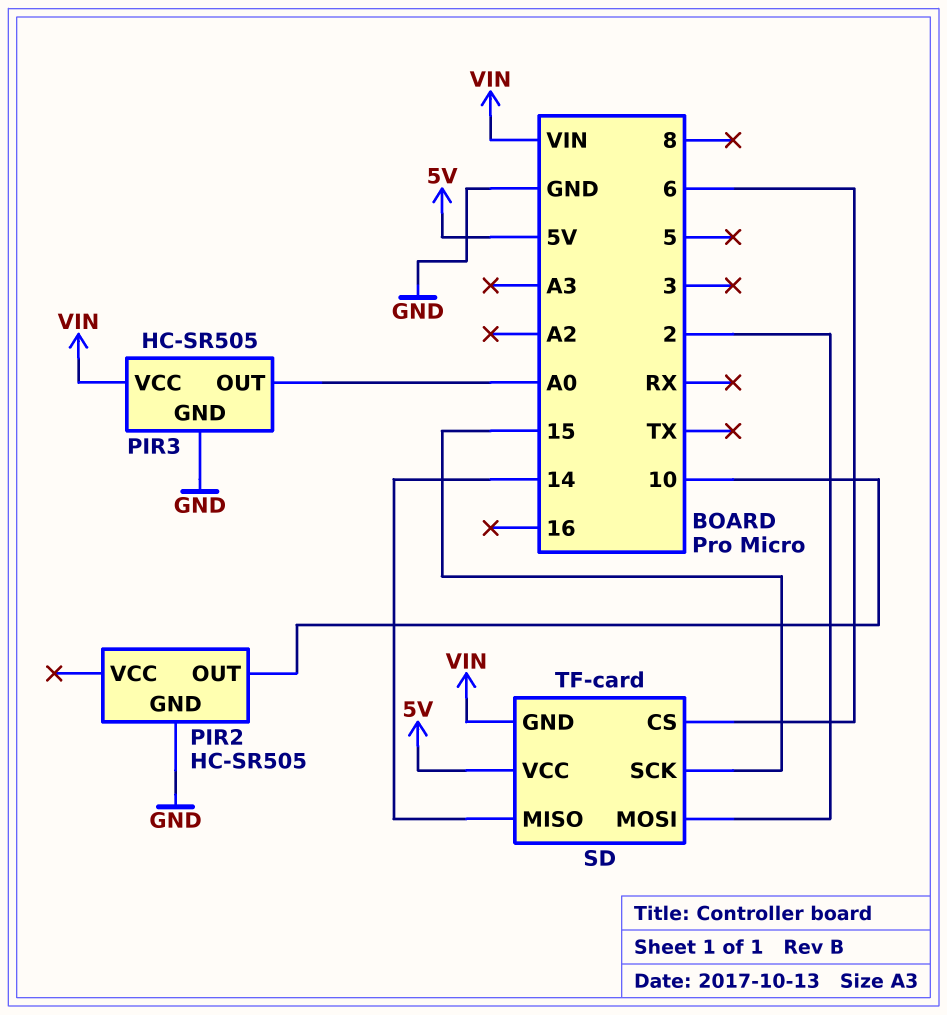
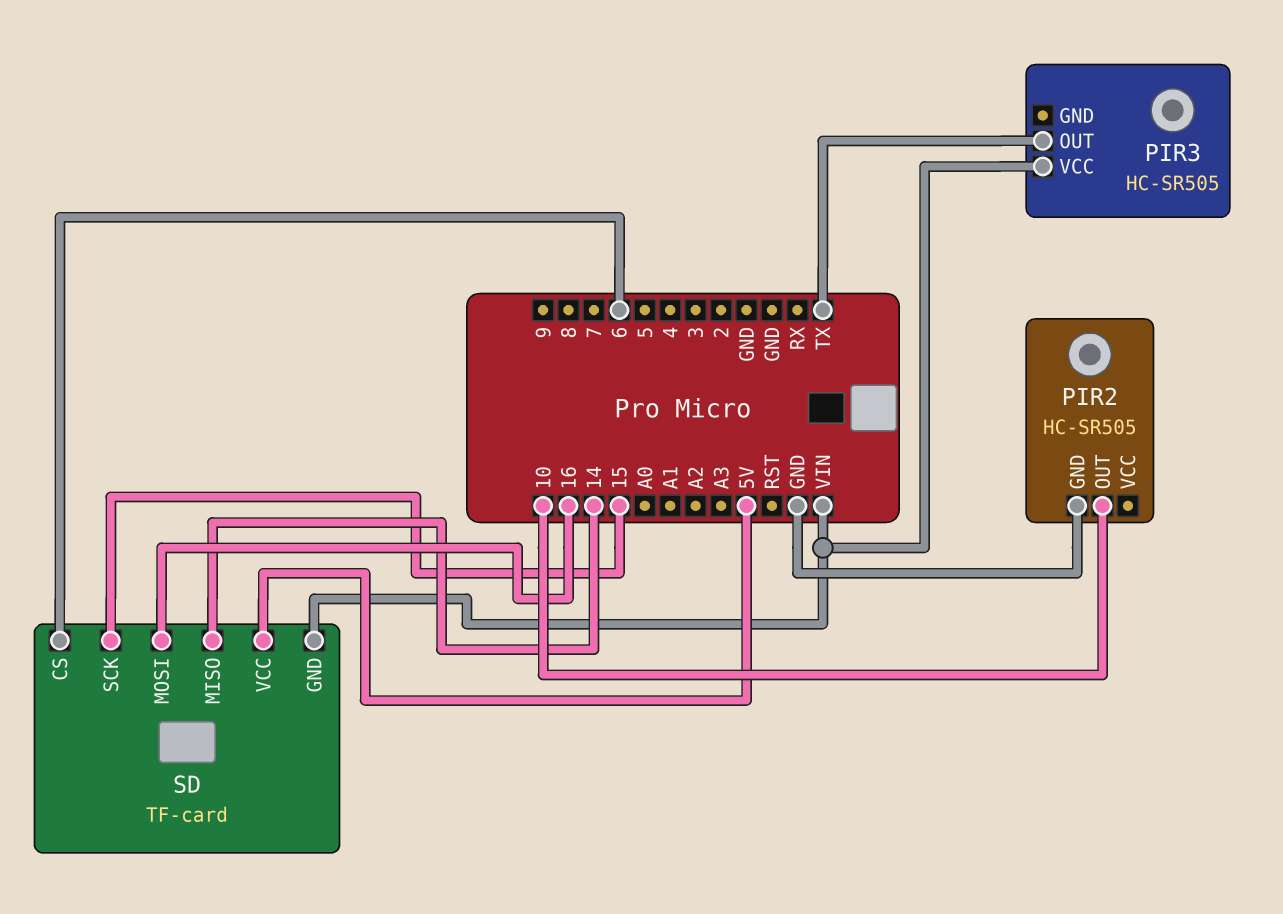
PIR3 pin GND: GND -> none
PIR3 pin OUT: A0 -> TX
SD pin MOSI: 2 -> 16

